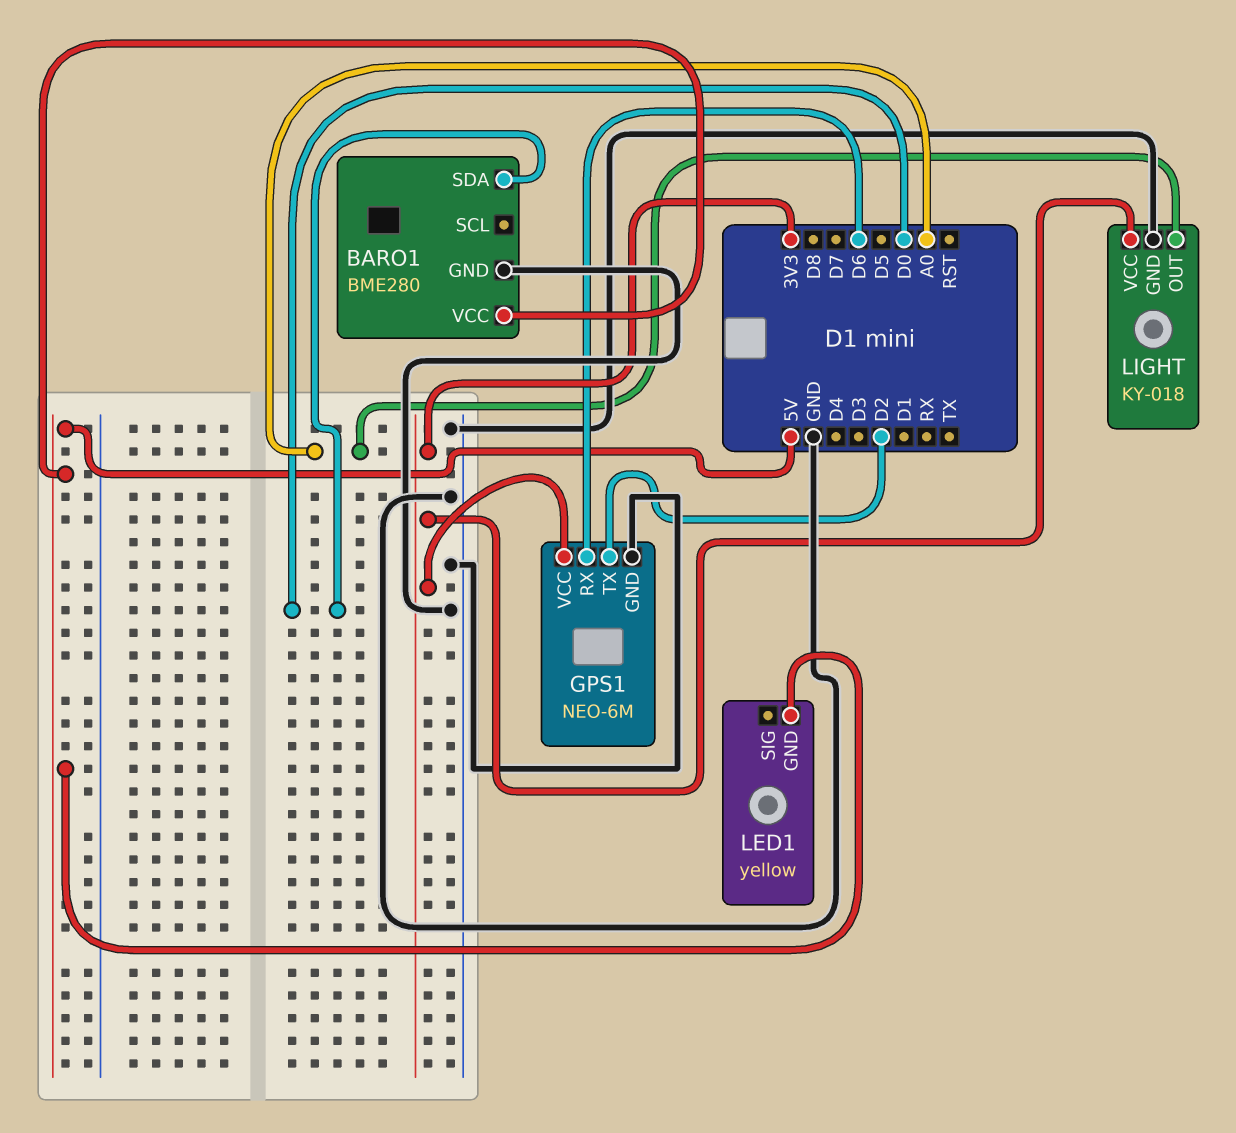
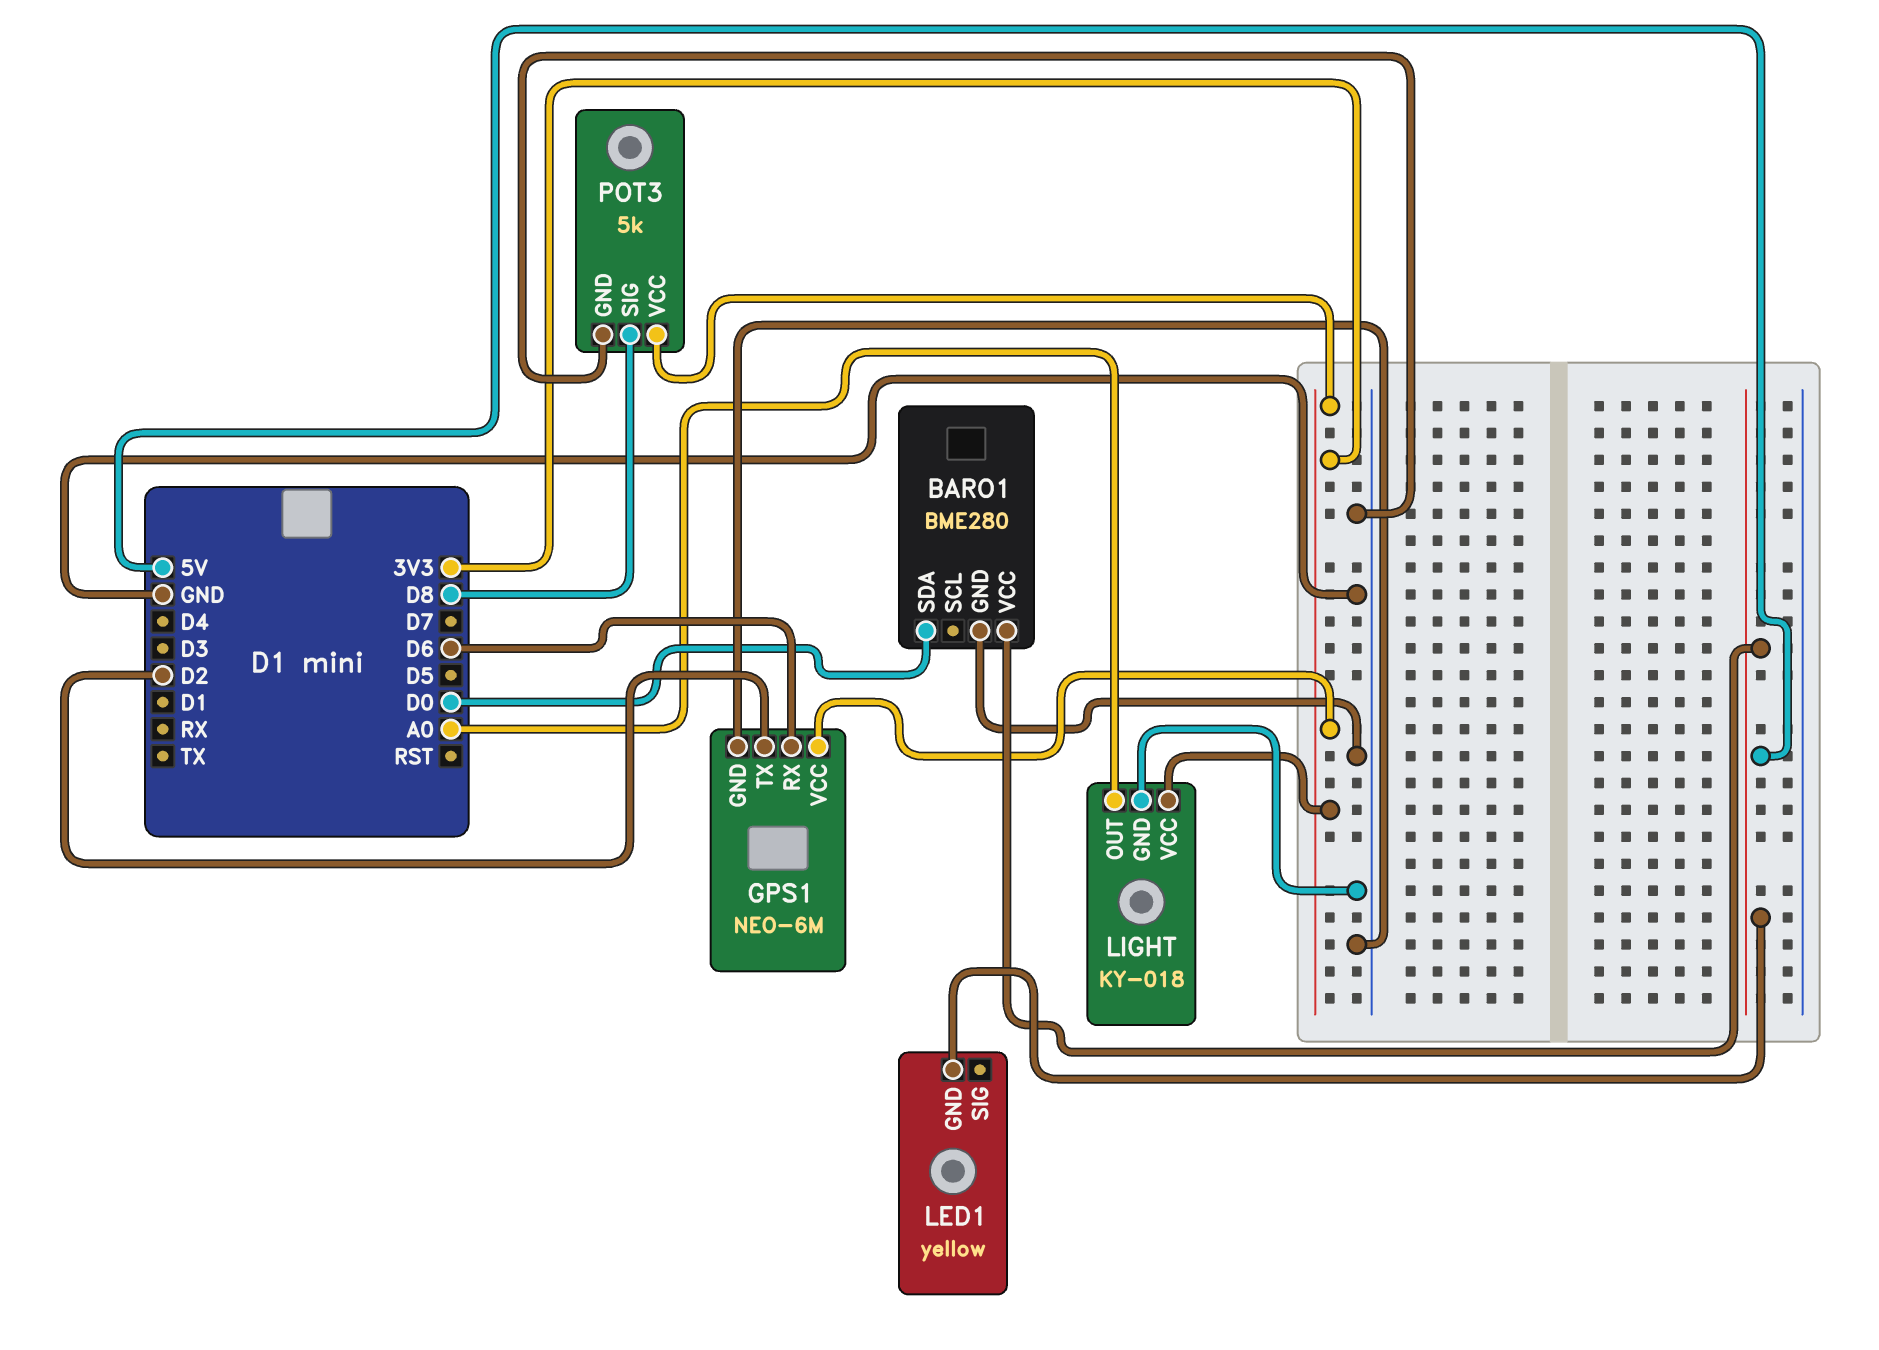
POT3: none -> 5k
POT3 pin GND: none -> GND
POT3 pin SIG: none -> D8
POT3 pin VCC: none -> 3V3

